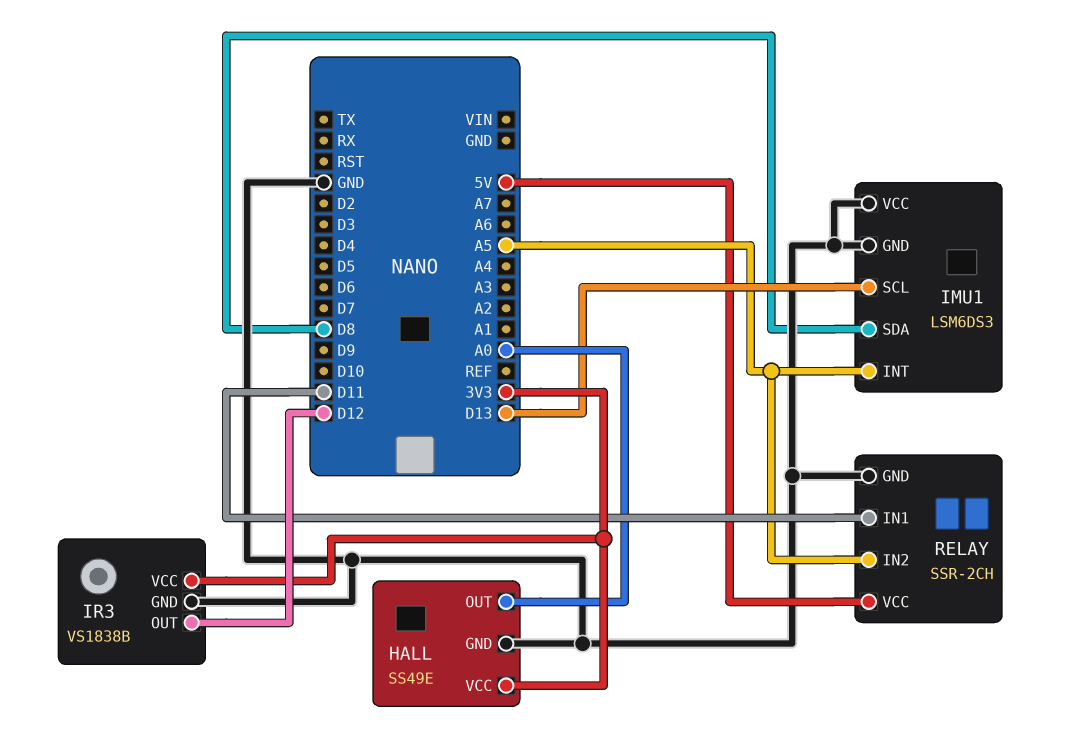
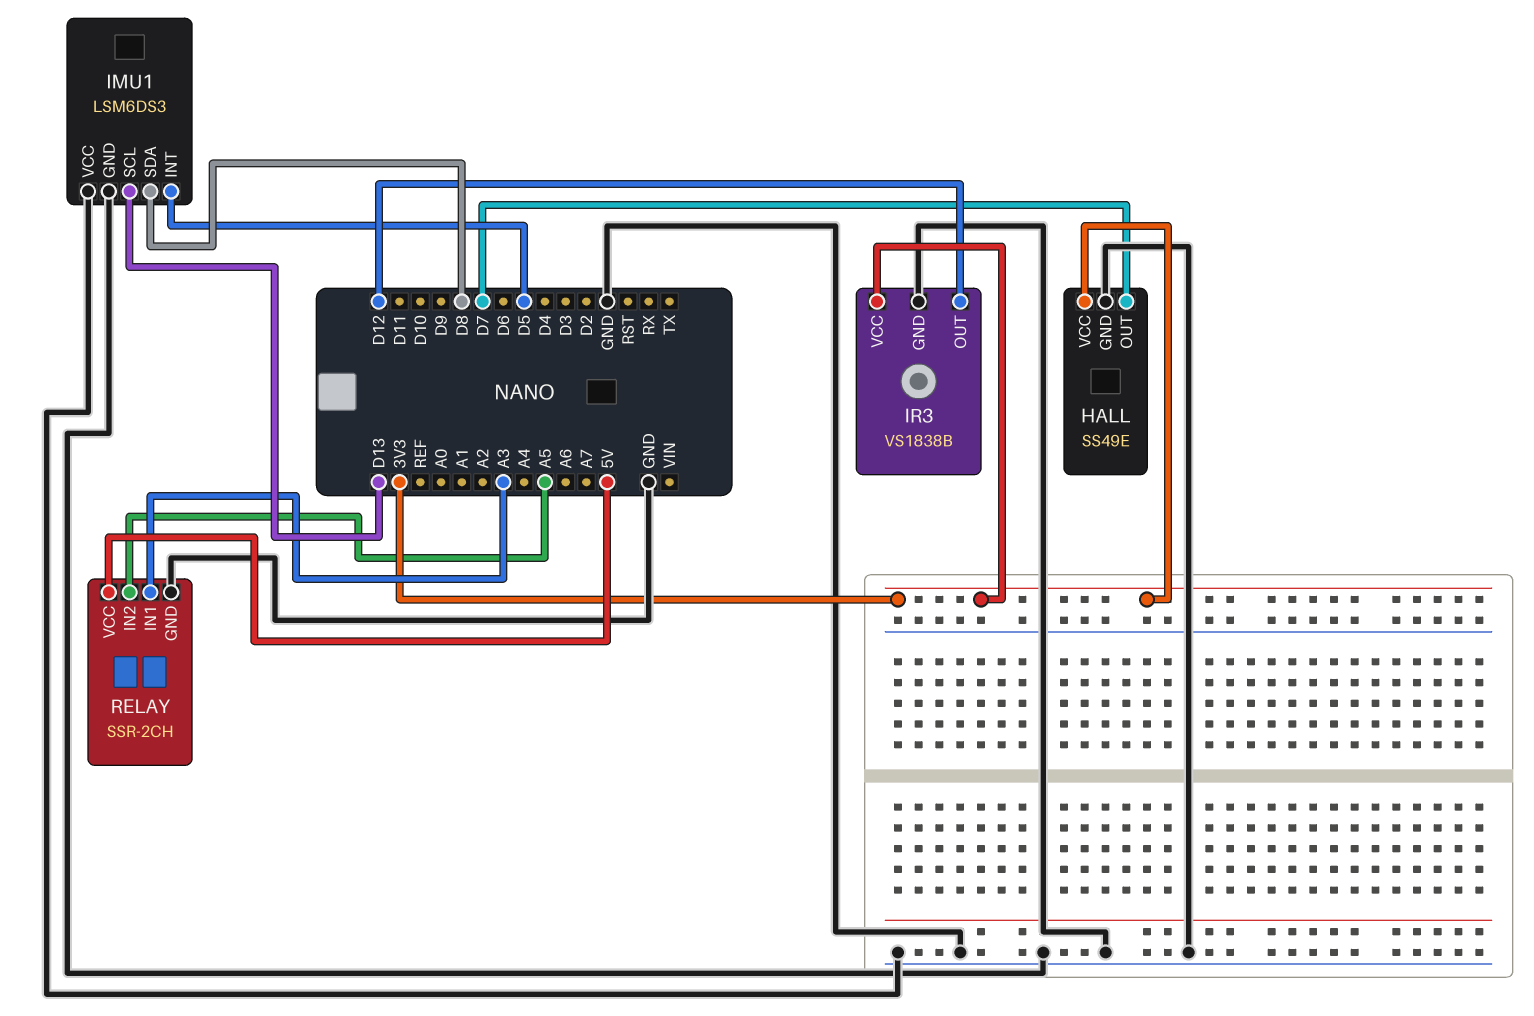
HALL pin OUT: A0 -> D7
IMU1 pin INT: A5 -> D5
RELAY pin IN1: D11 -> A3

